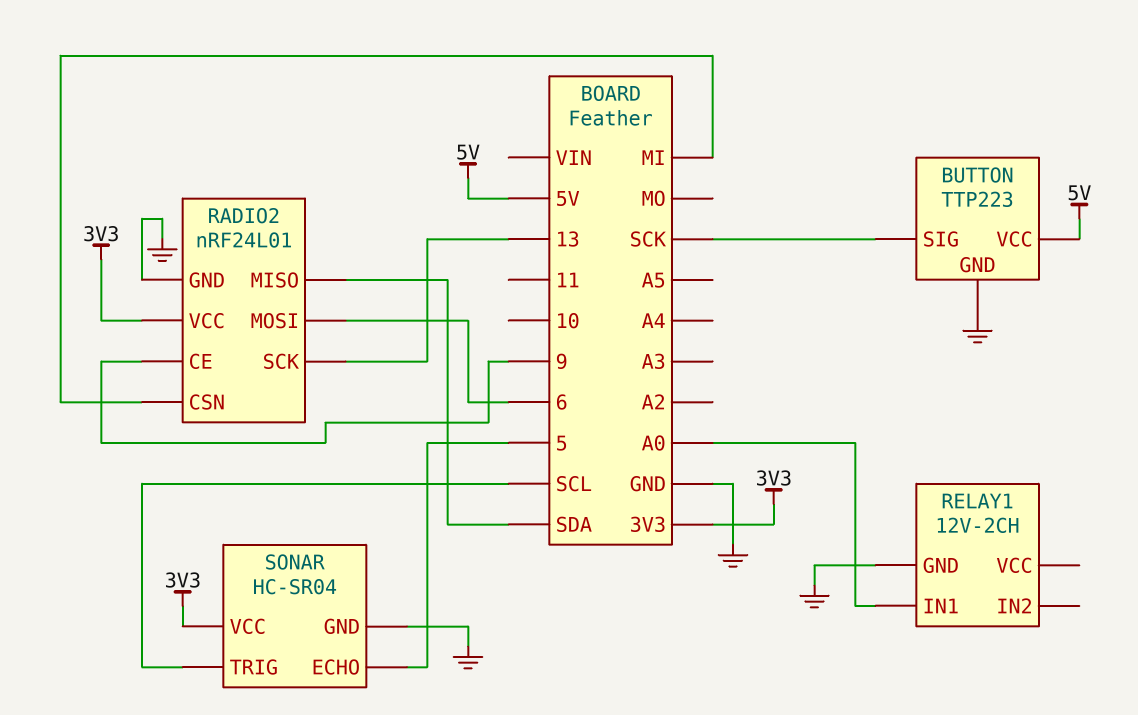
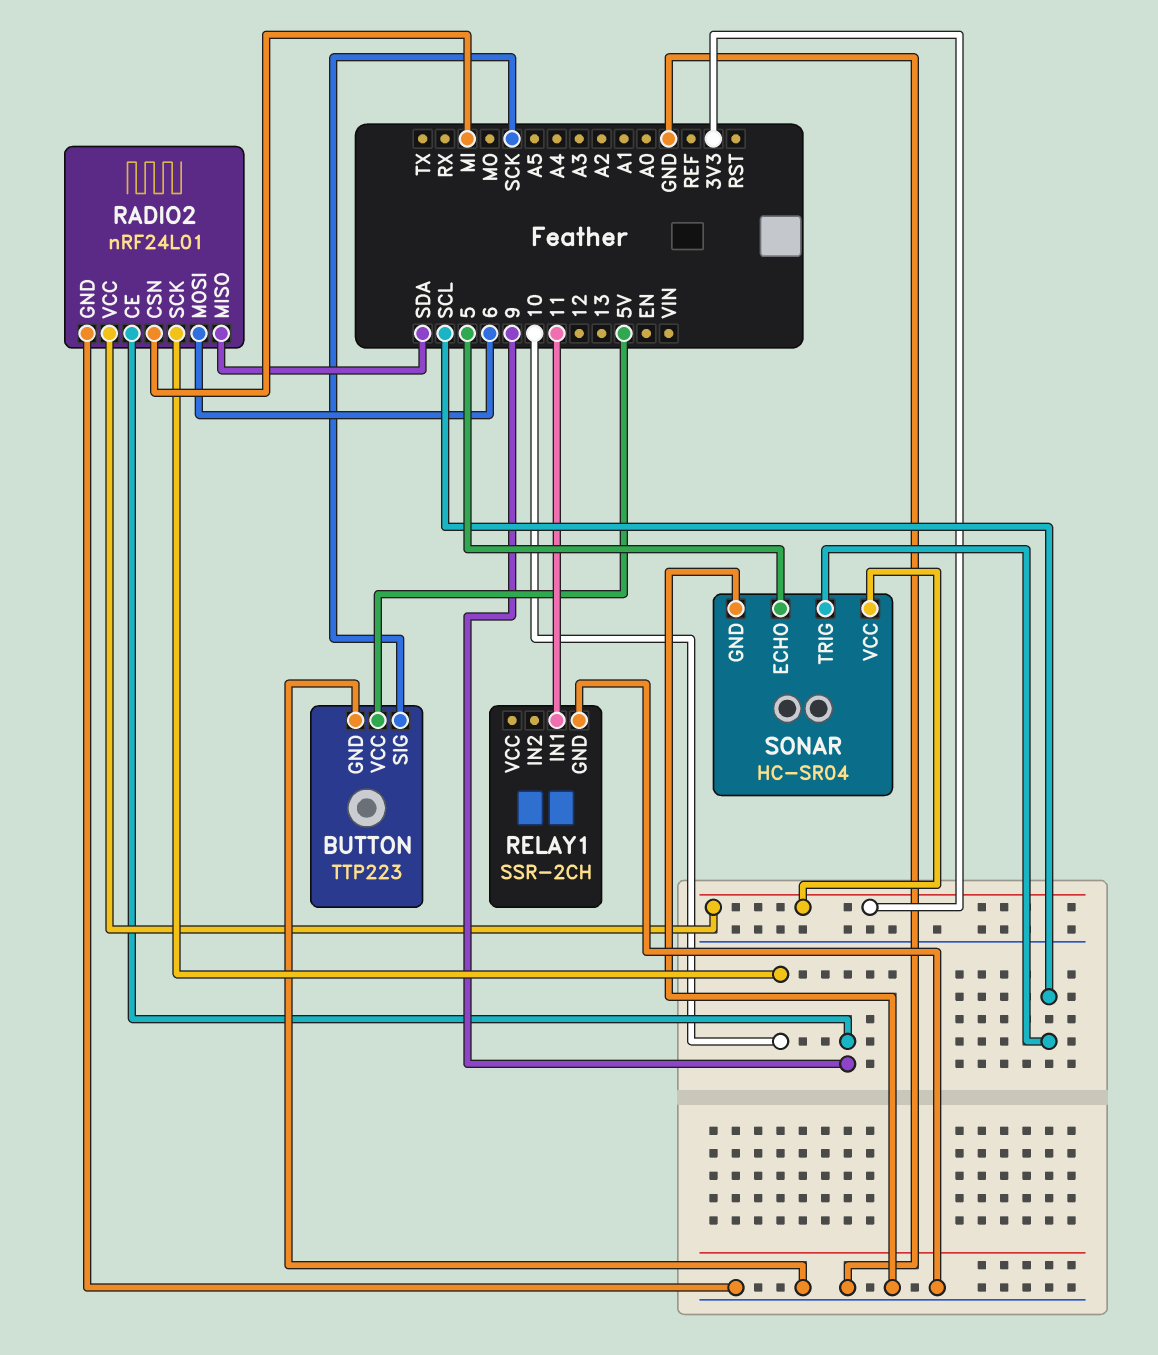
RADIO2 pin SCK: 13 -> 10
RELAY1: 12V-2CH -> SSR-2CH
RELAY1 pin IN1: A0 -> 11

